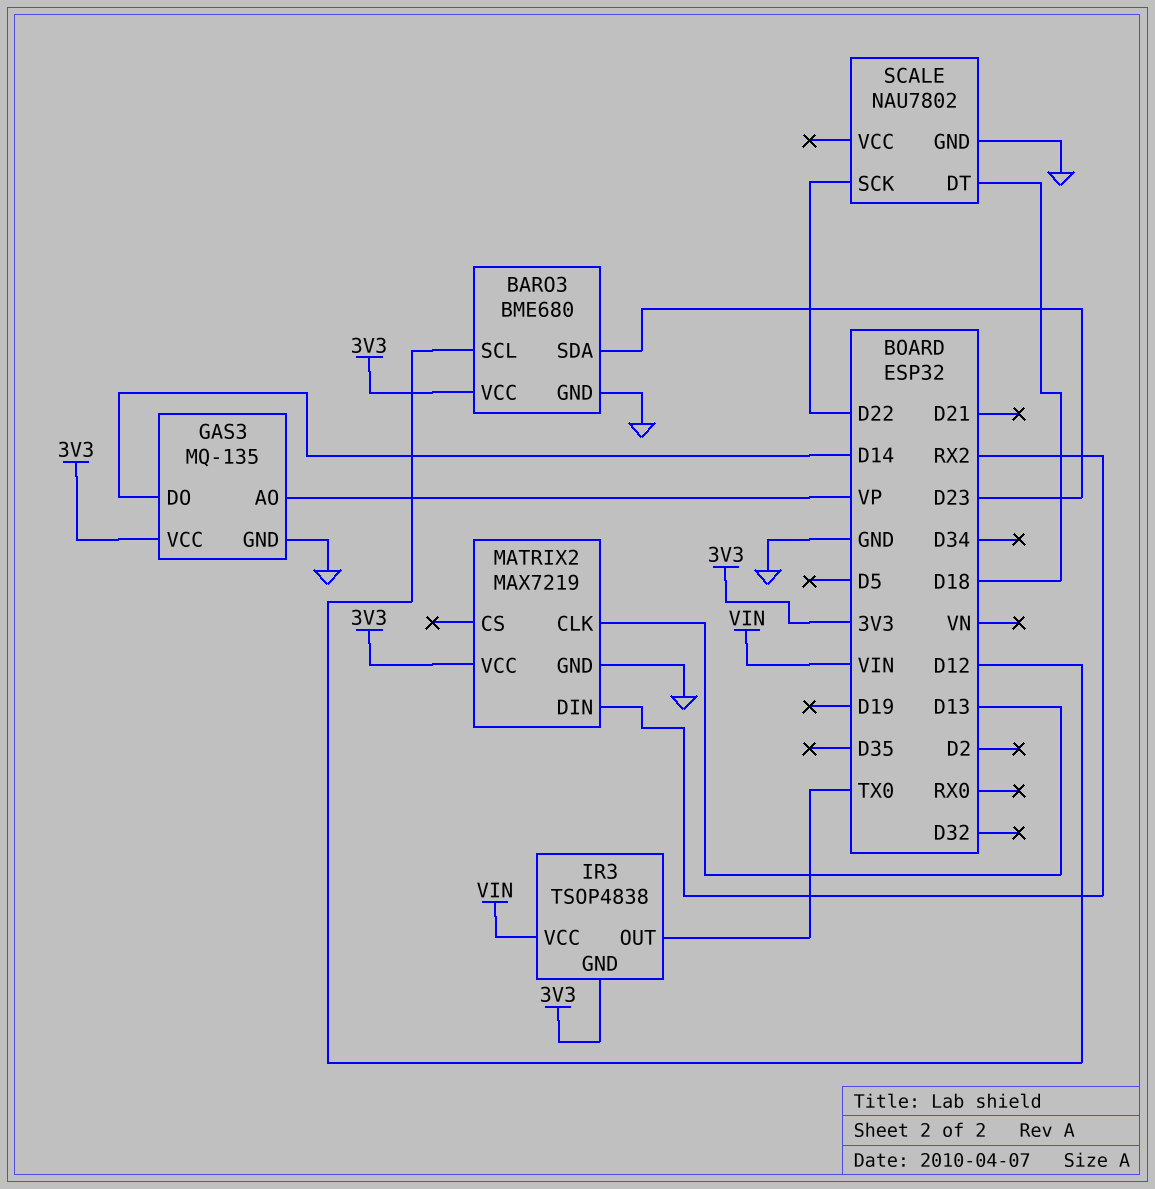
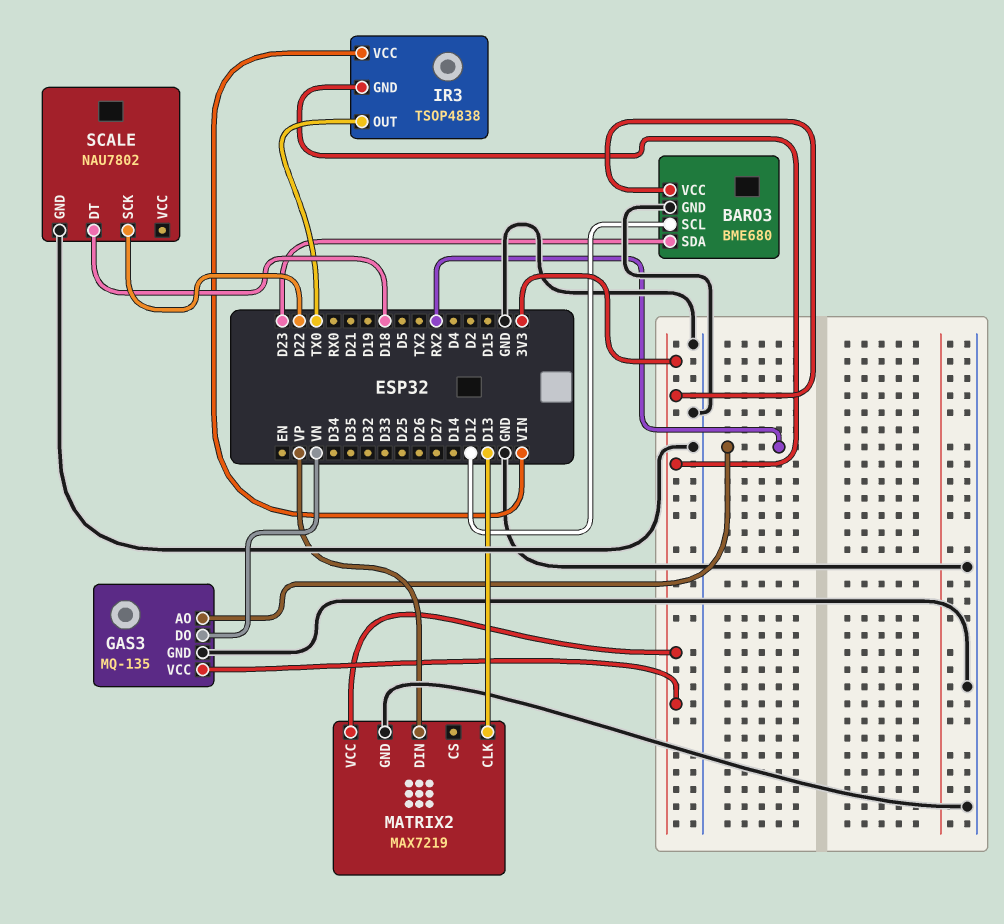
GAS3 pin AO: VP -> RX2
GAS3 pin DO: D14 -> VN
MATRIX2 pin DIN: RX2 -> VP

